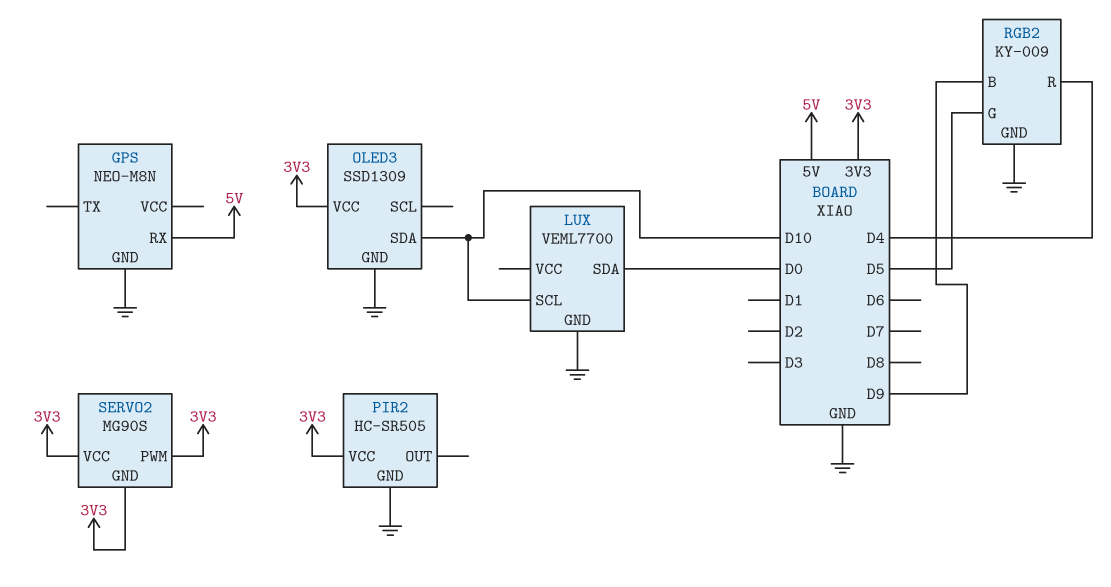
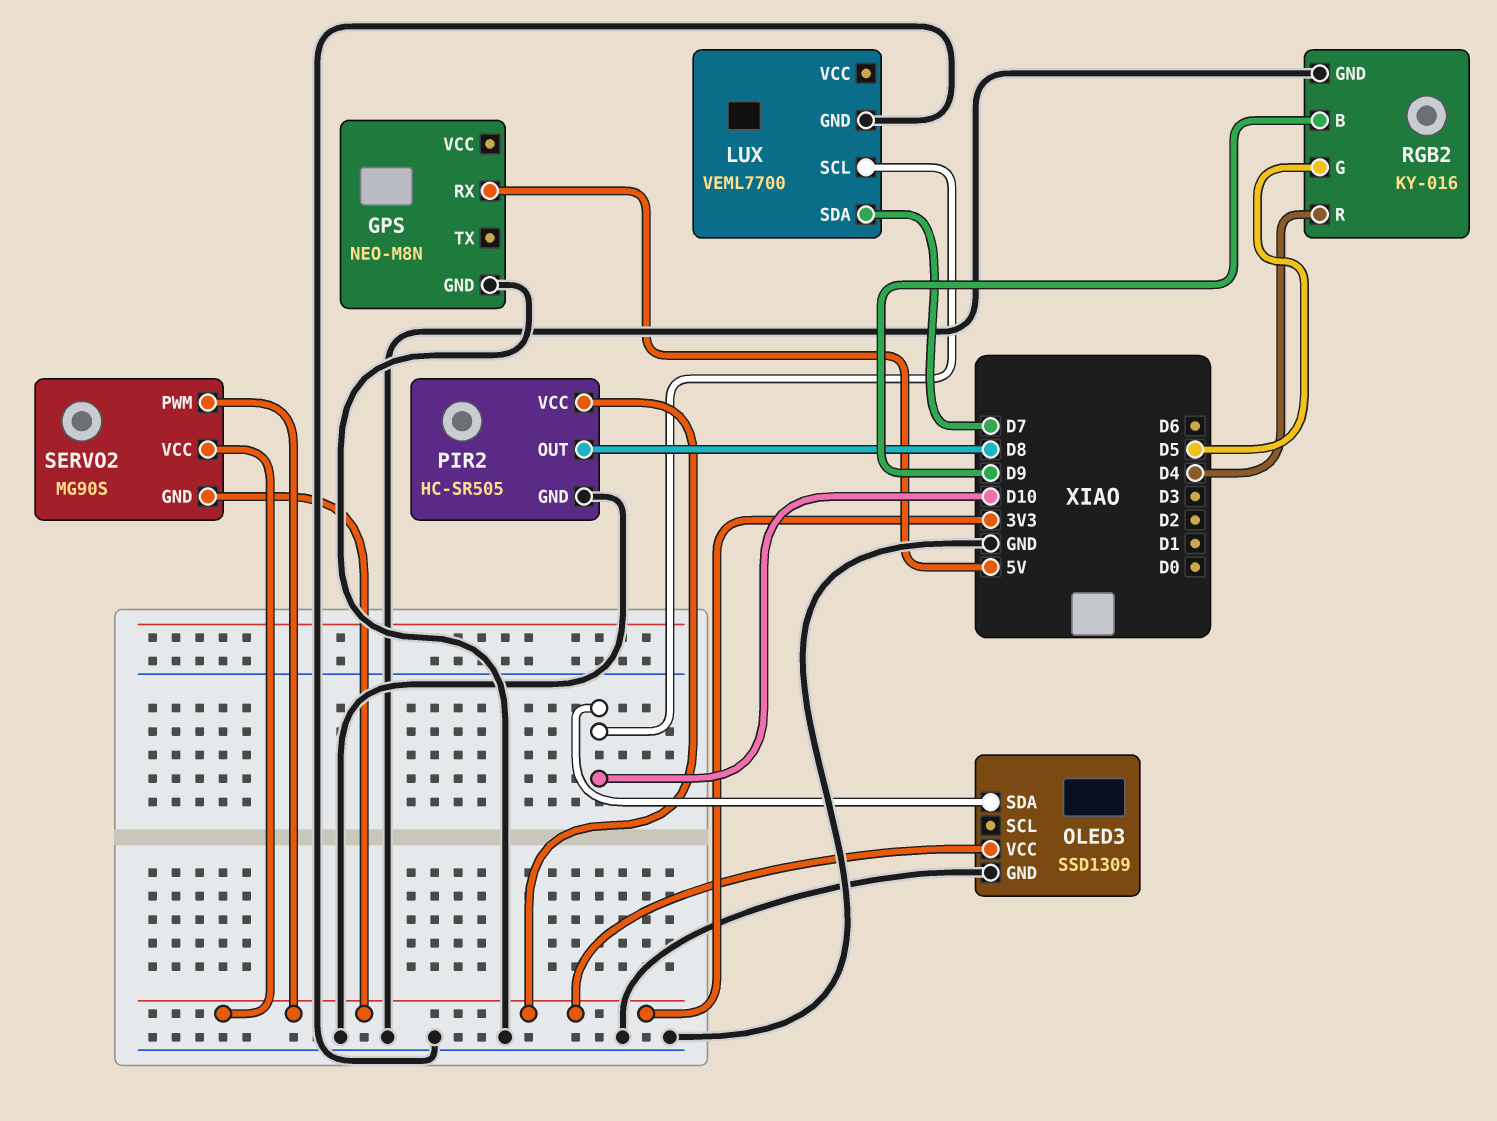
LUX pin SDA: D0 -> D7
PIR2 pin OUT: none -> D8
RGB2: KY-009 -> KY-016

